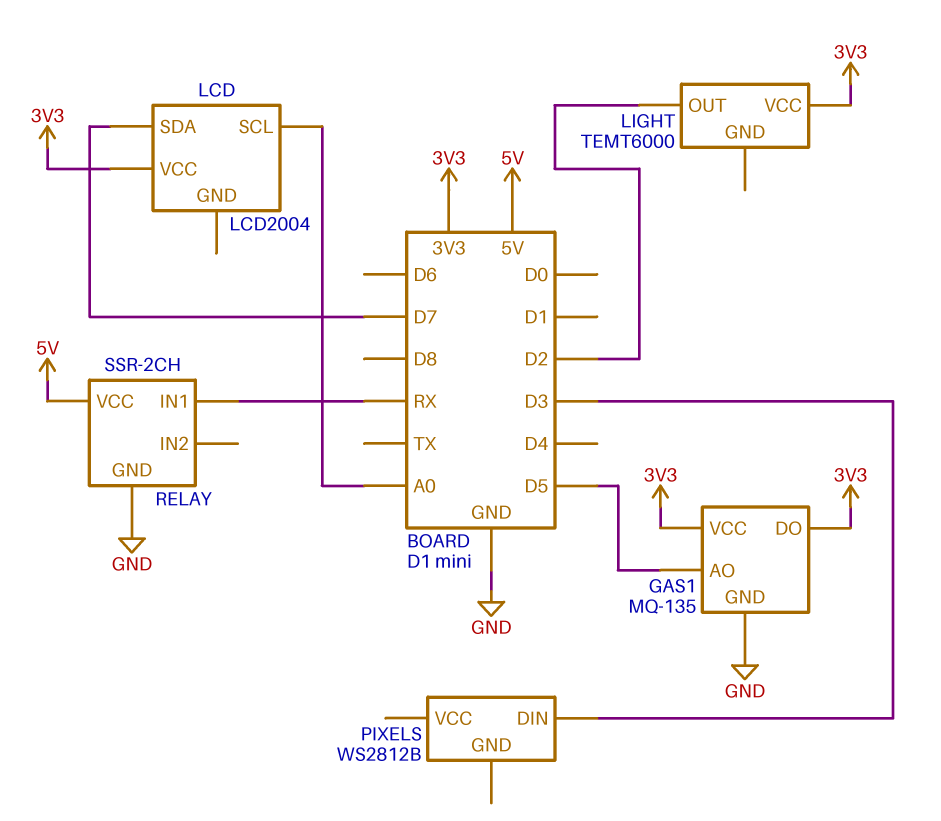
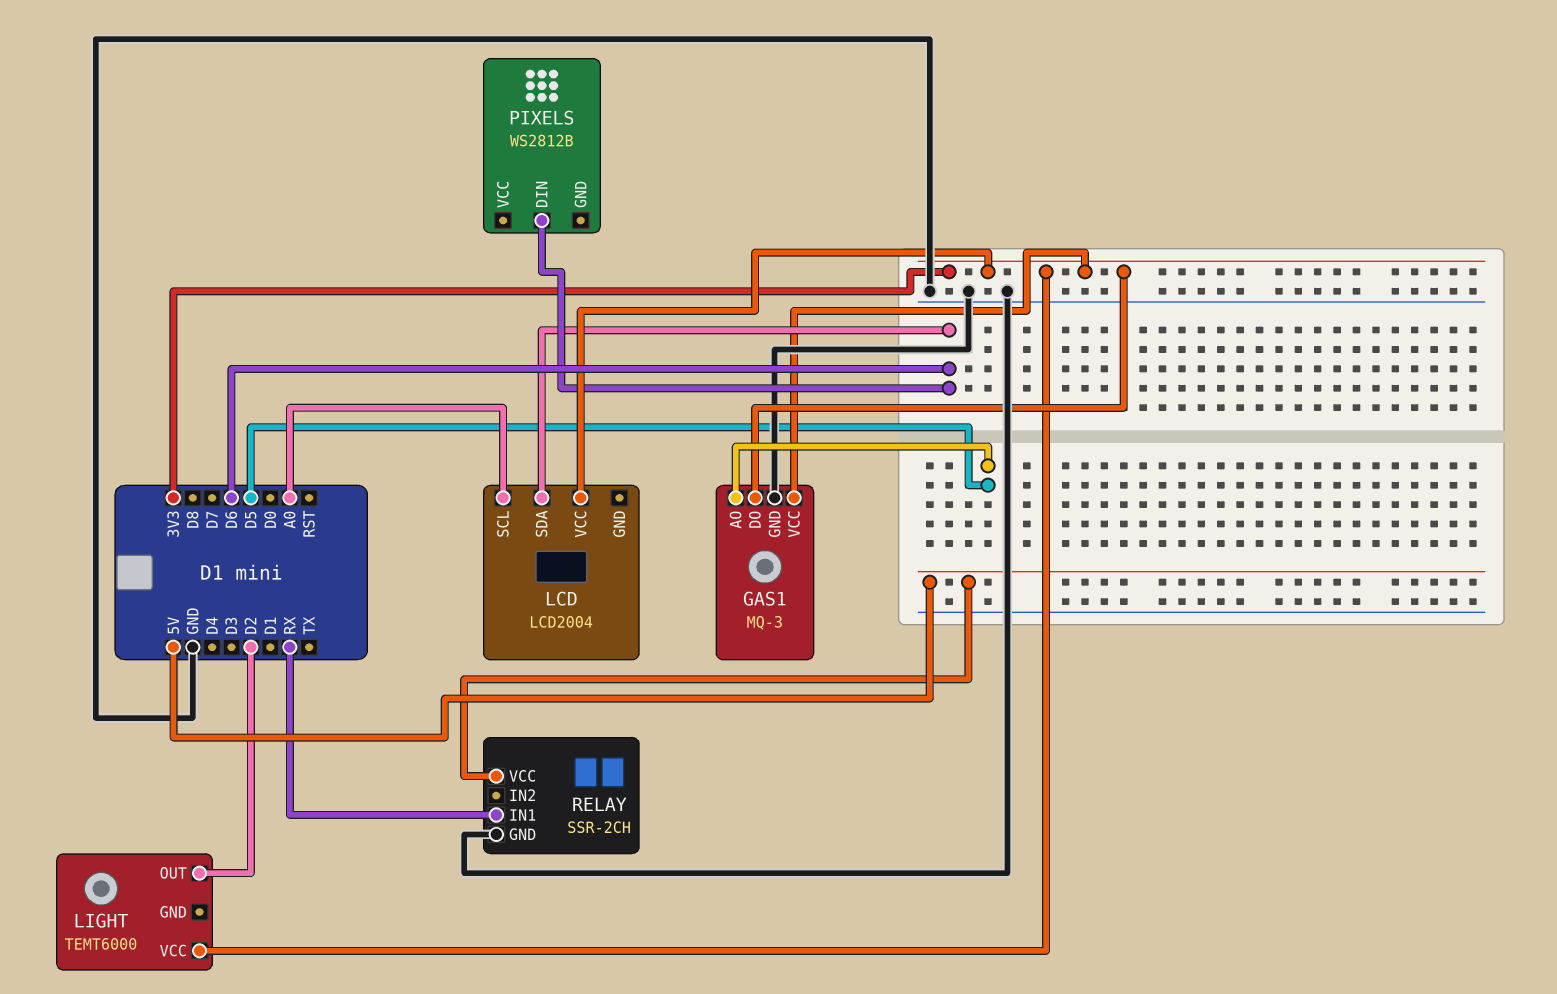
GAS1: MQ-135 -> MQ-3
LCD pin SDA: D7 -> D6
PIXELS pin DIN: D3 -> D6

